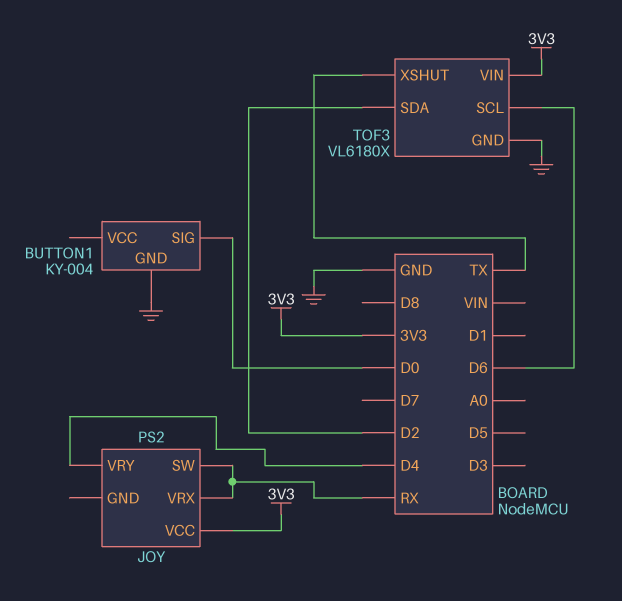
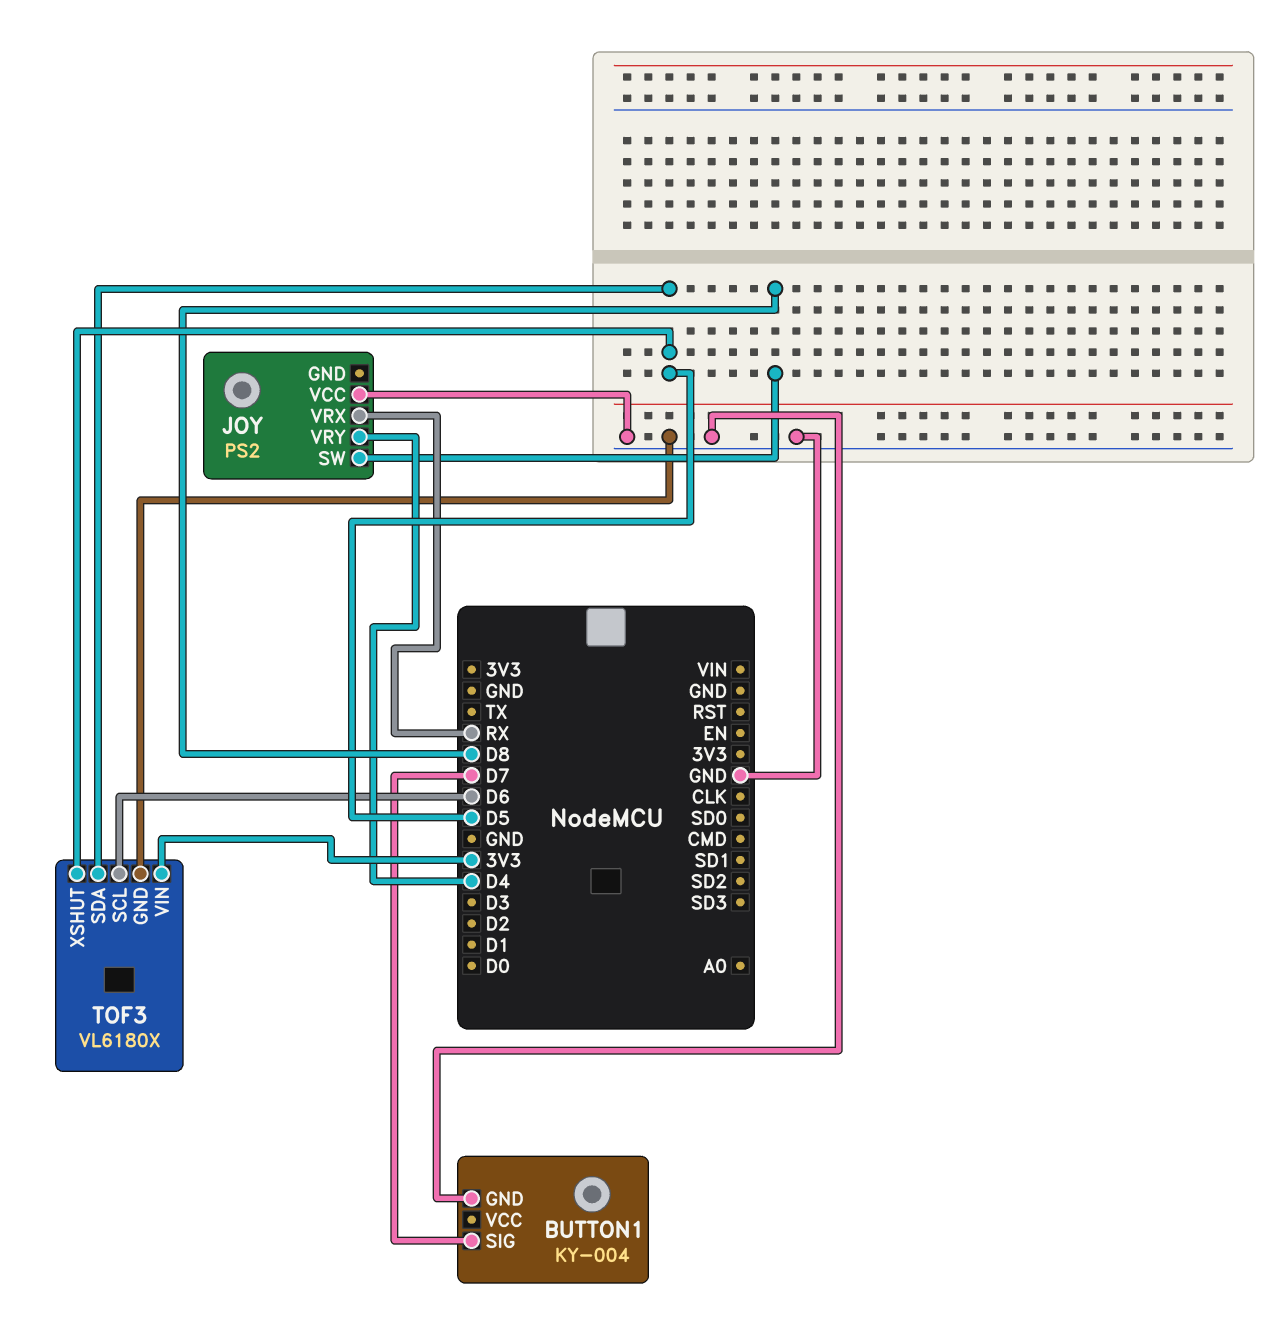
BUTTON1 pin SIG: D0 -> D7
JOY pin SW: RX -> D8
JOY pin VCC: 3V3 -> GND
TOF3 pin SDA: D2 -> D5
TOF3 pin XSHUT: TX -> D5

